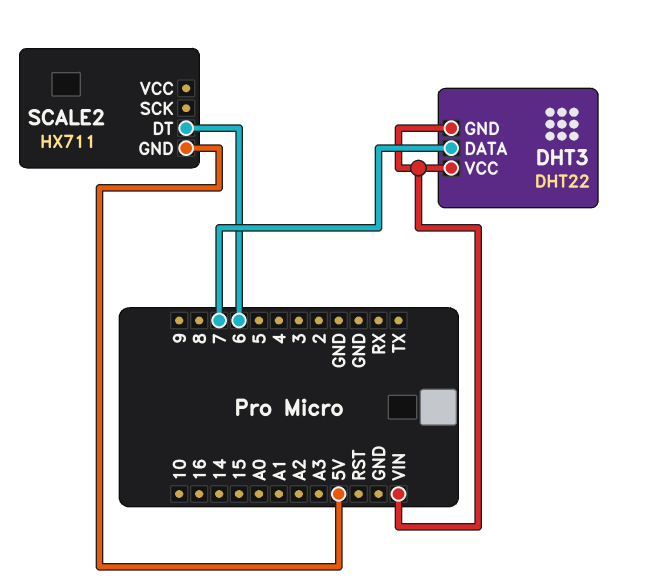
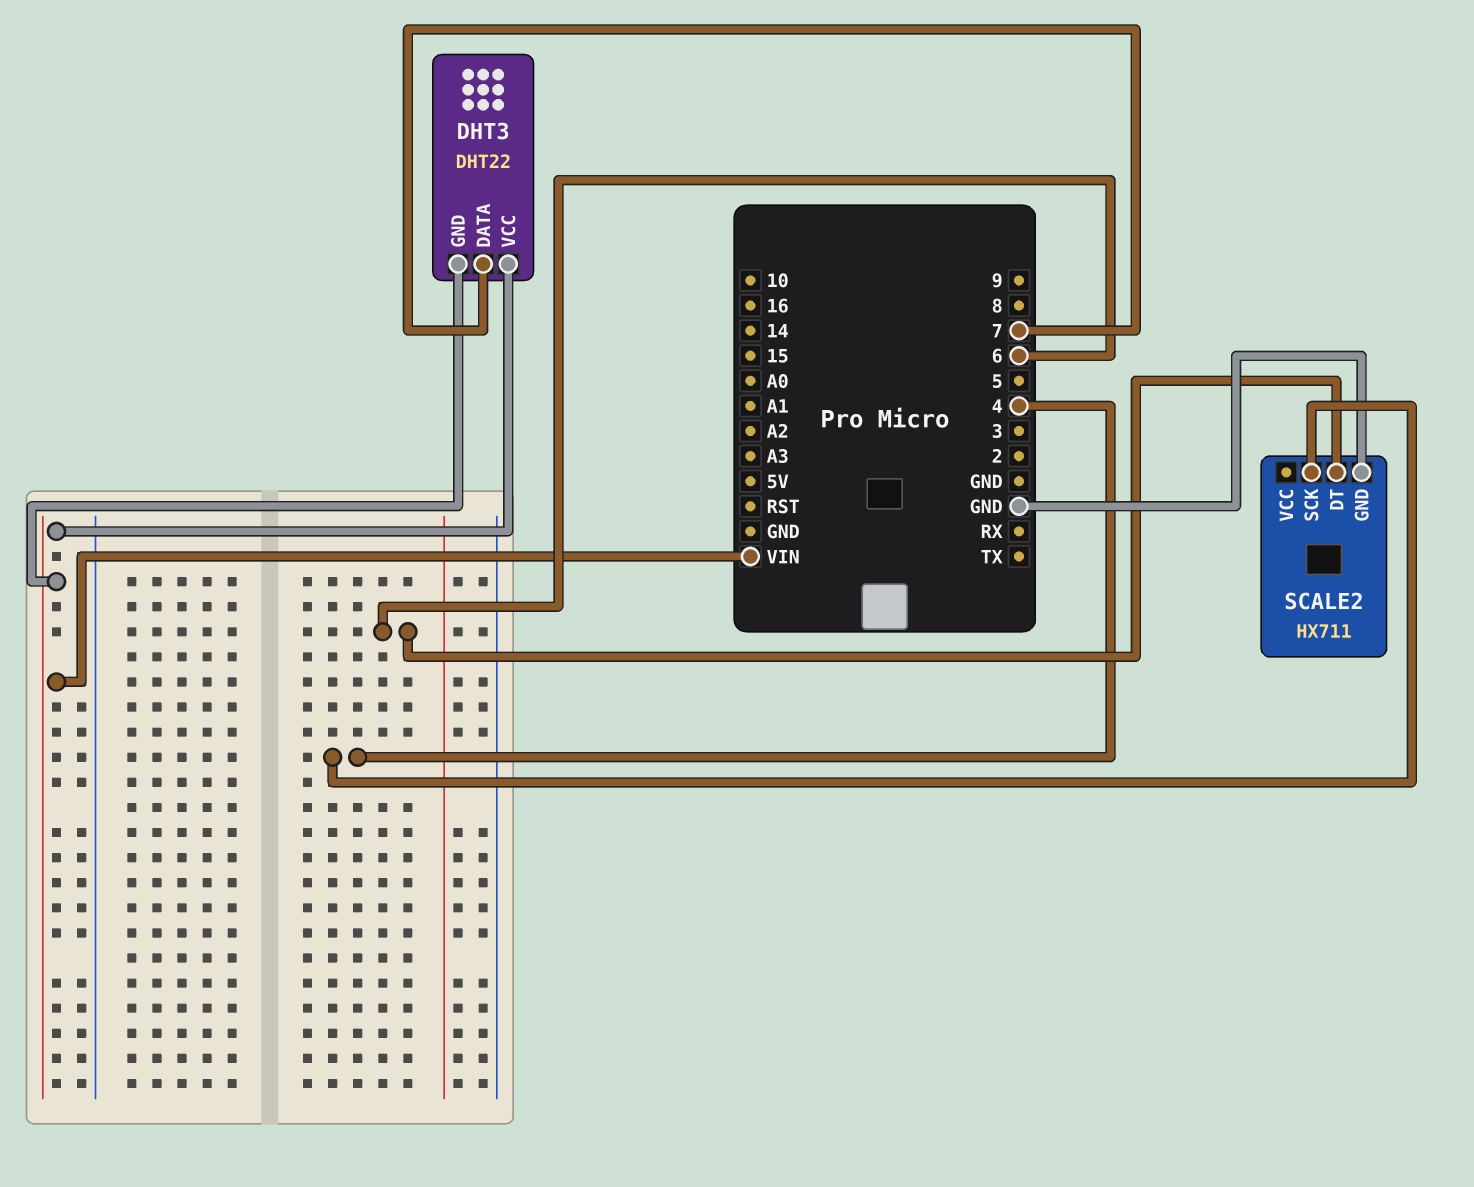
SCALE2 pin GND: 5V -> GND
SCALE2 pin SCK: none -> 4

